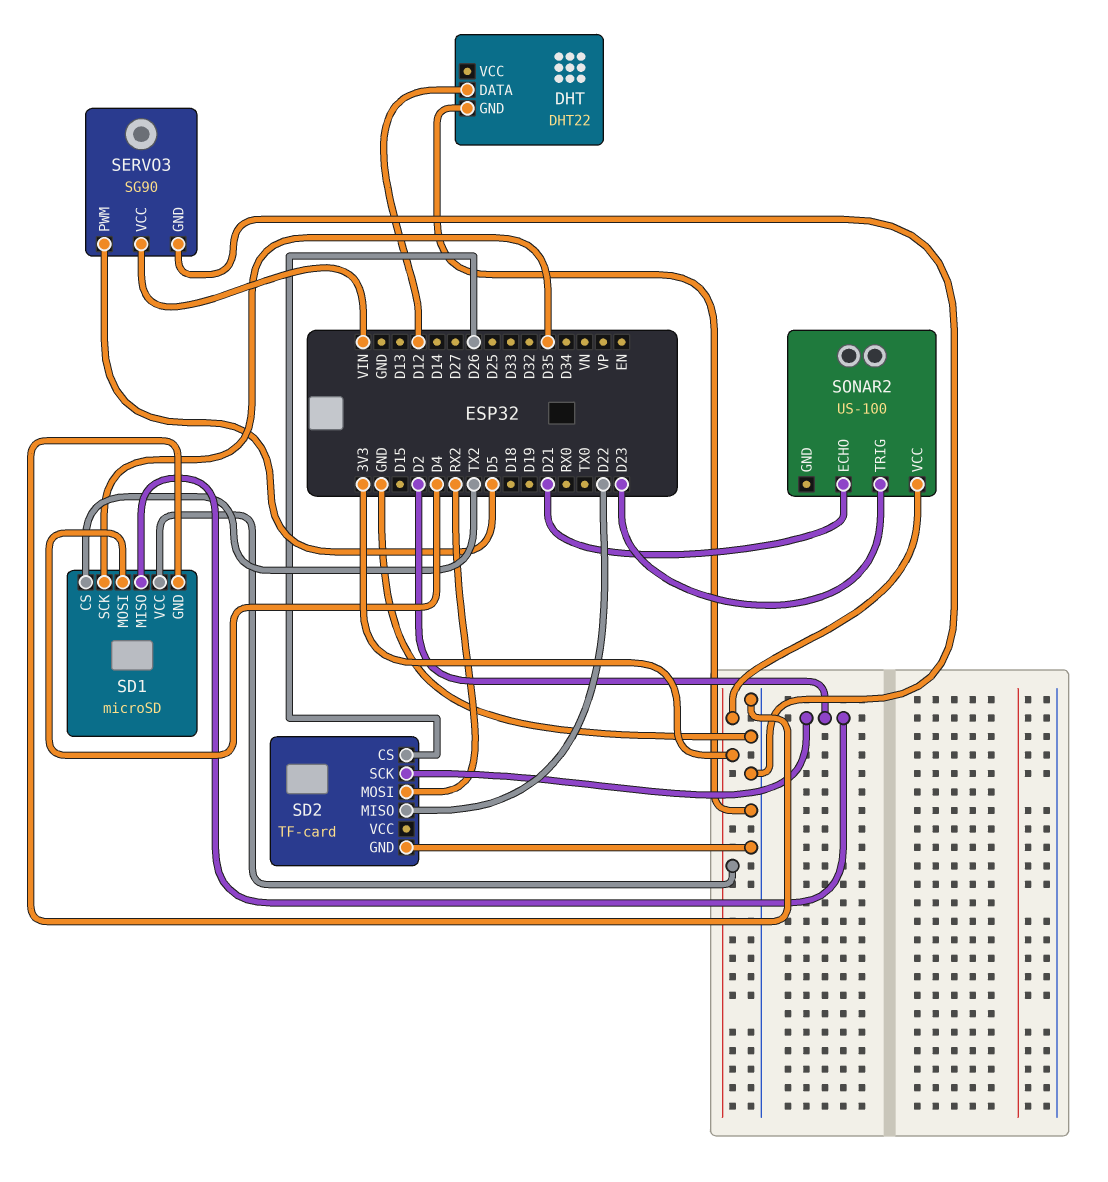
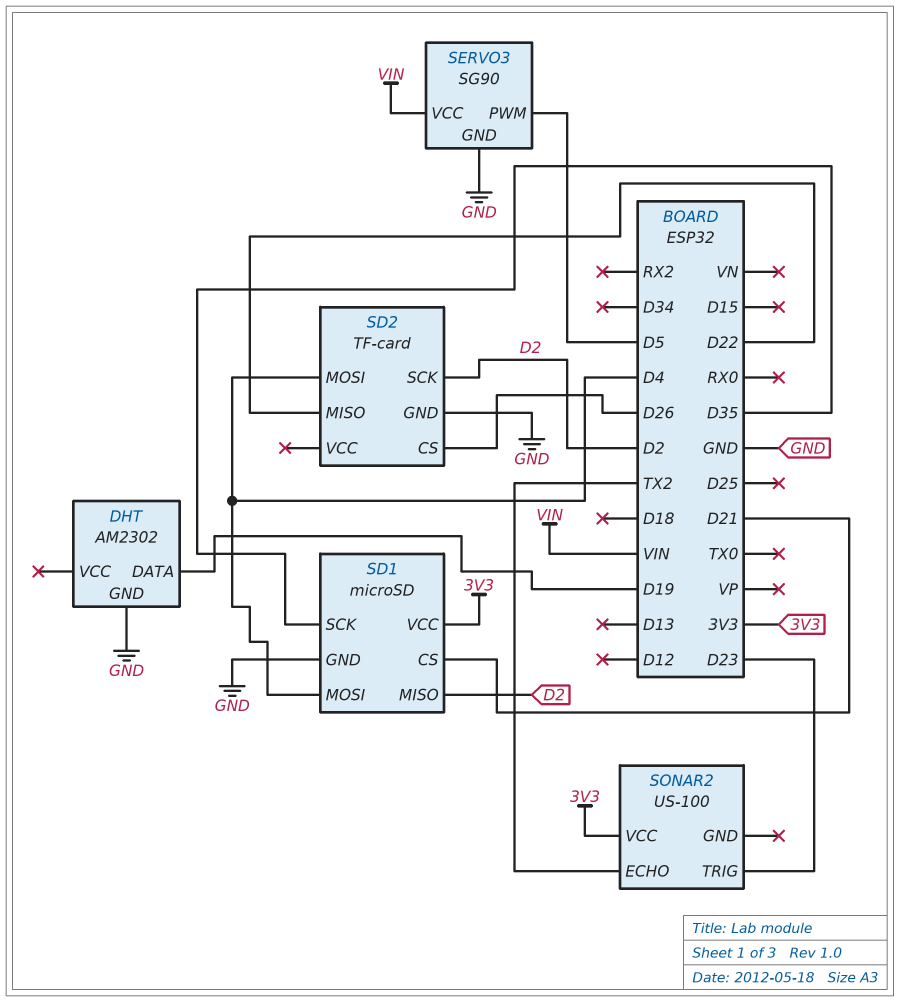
DHT: DHT22 -> AM2302
DHT pin DATA: D12 -> D19
SD1 pin CS: TX2 -> D21
SD2 pin MOSI: RX2 -> D4
SONAR2 pin ECHO: D21 -> TX2

